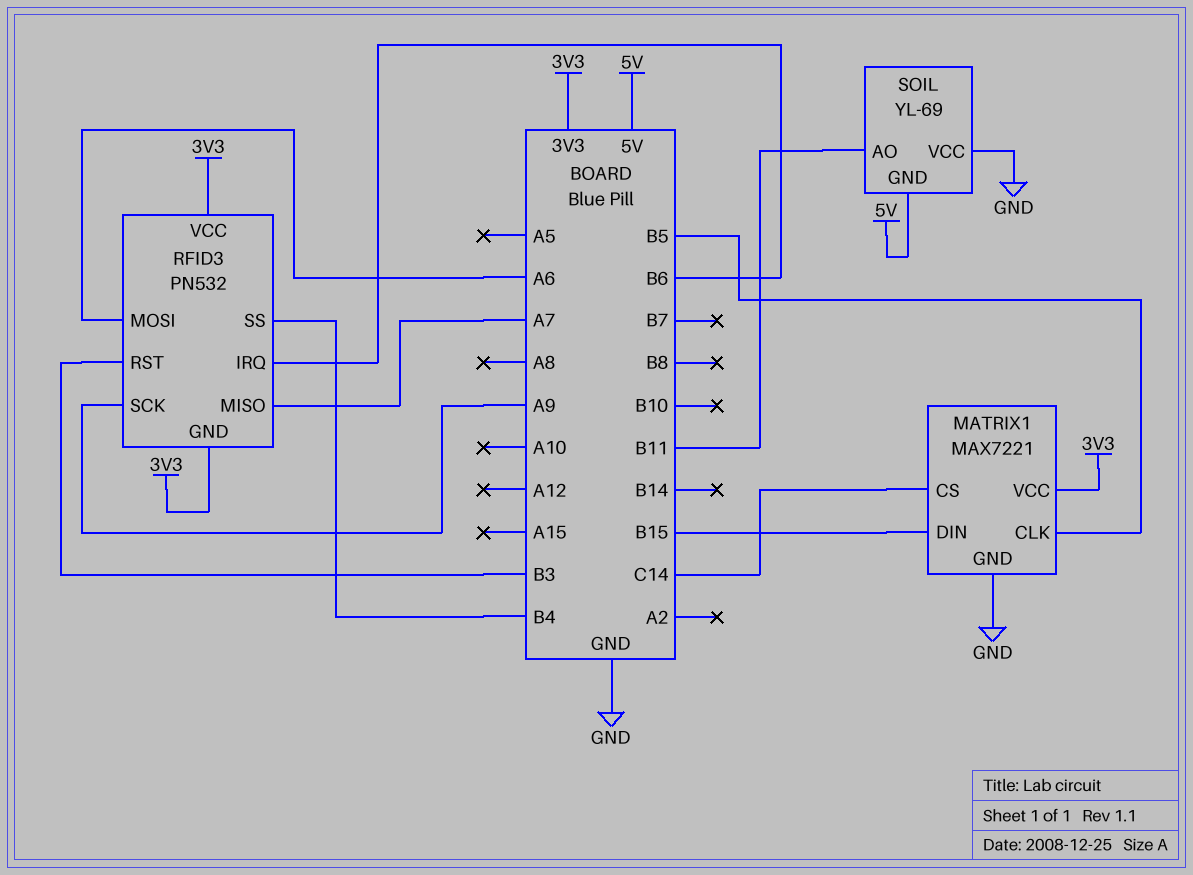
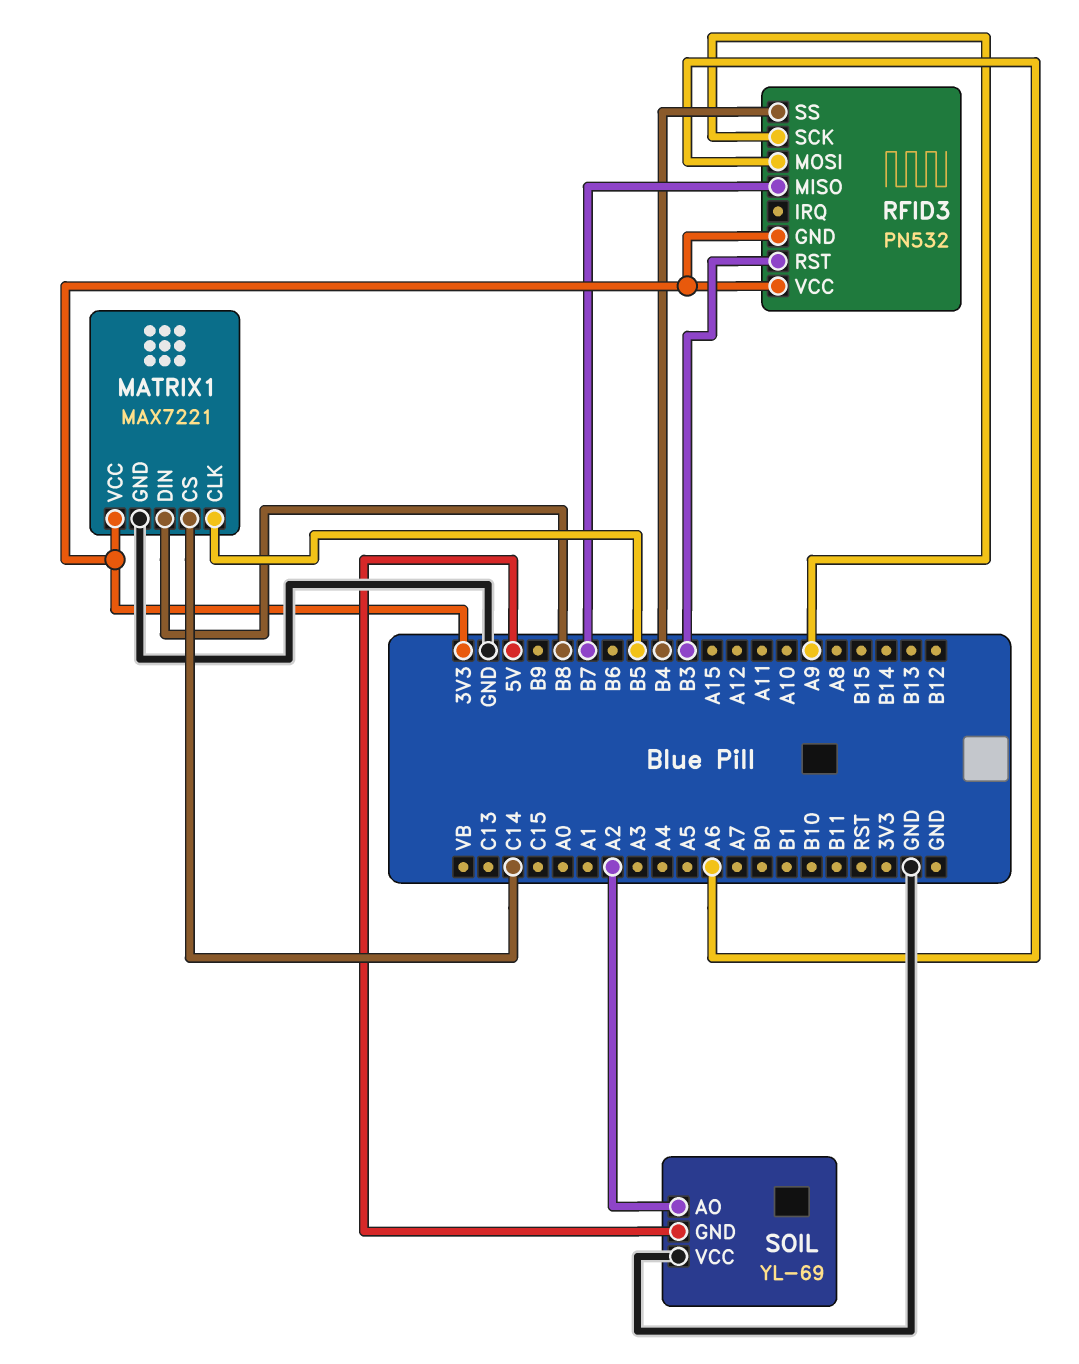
MATRIX1 pin DIN: B15 -> B8
RFID3 pin IRQ: B6 -> none
RFID3 pin MISO: A7 -> B7
SOIL pin AO: B11 -> A2

